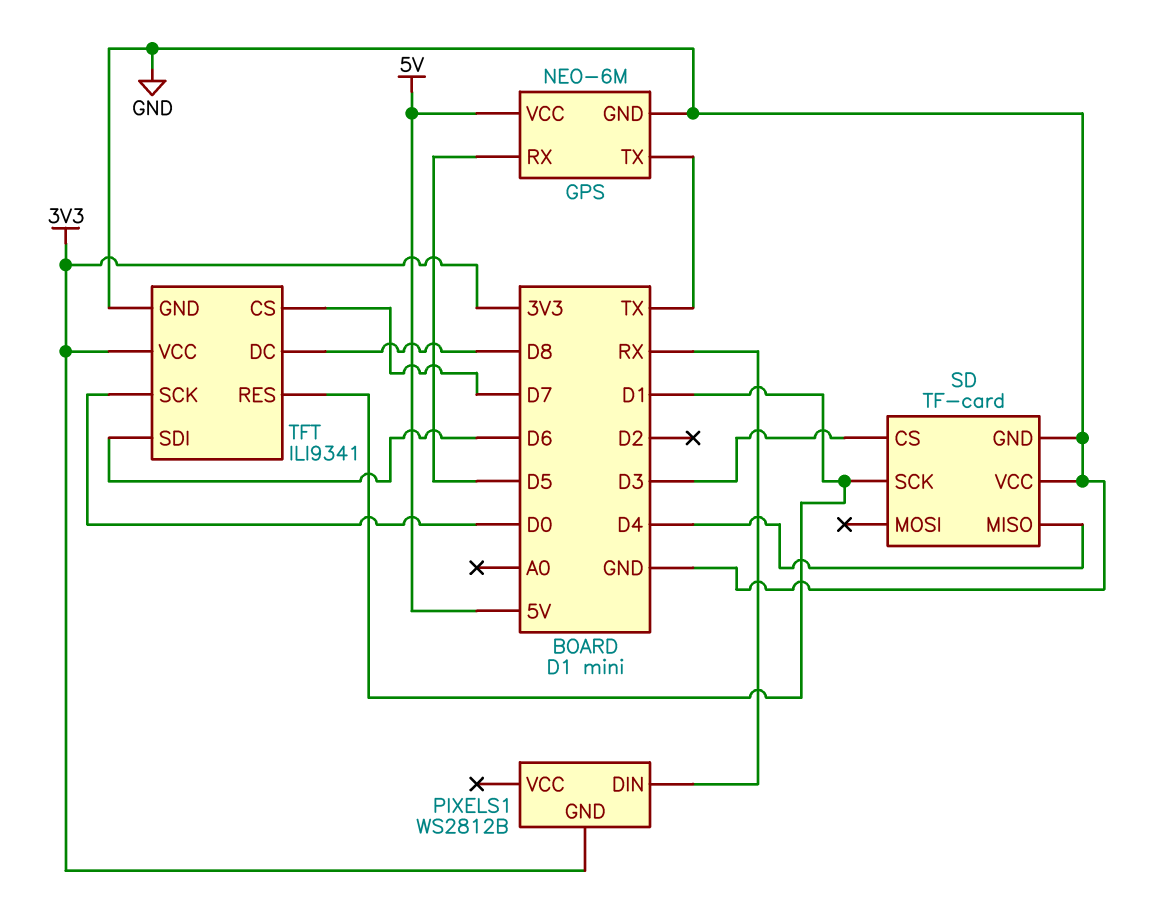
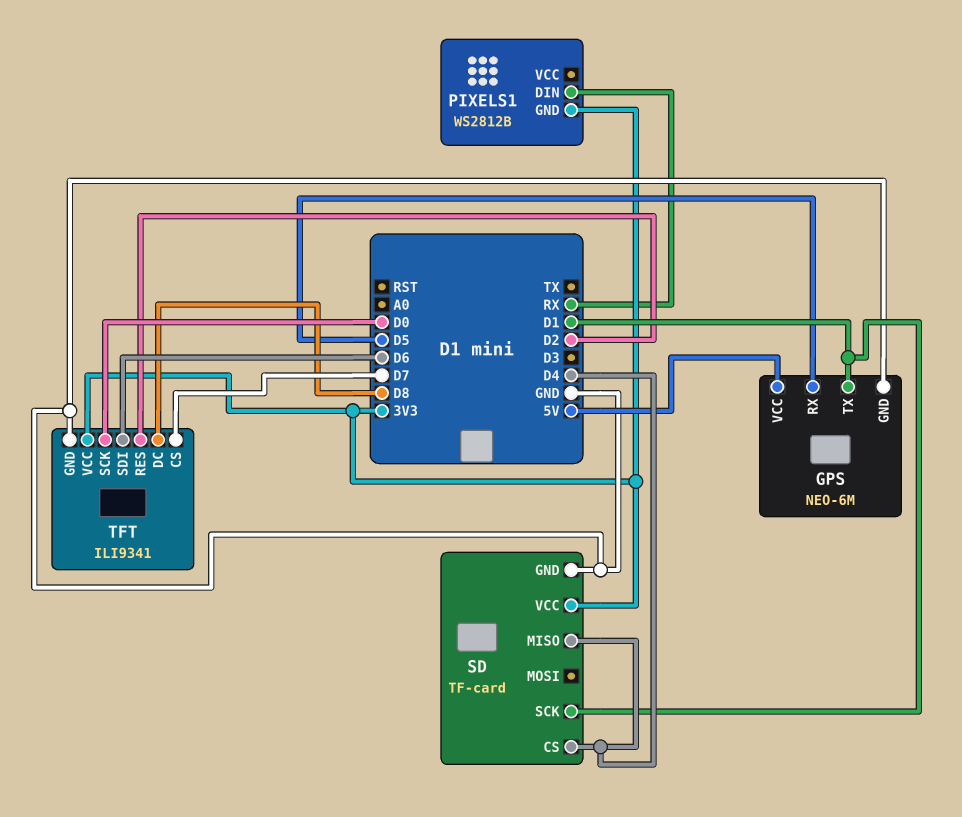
GPS pin TX: TX -> D1
SD pin CS: D3 -> D4
SD pin VCC: GND -> 3V3
TFT pin RES: D1 -> D2

